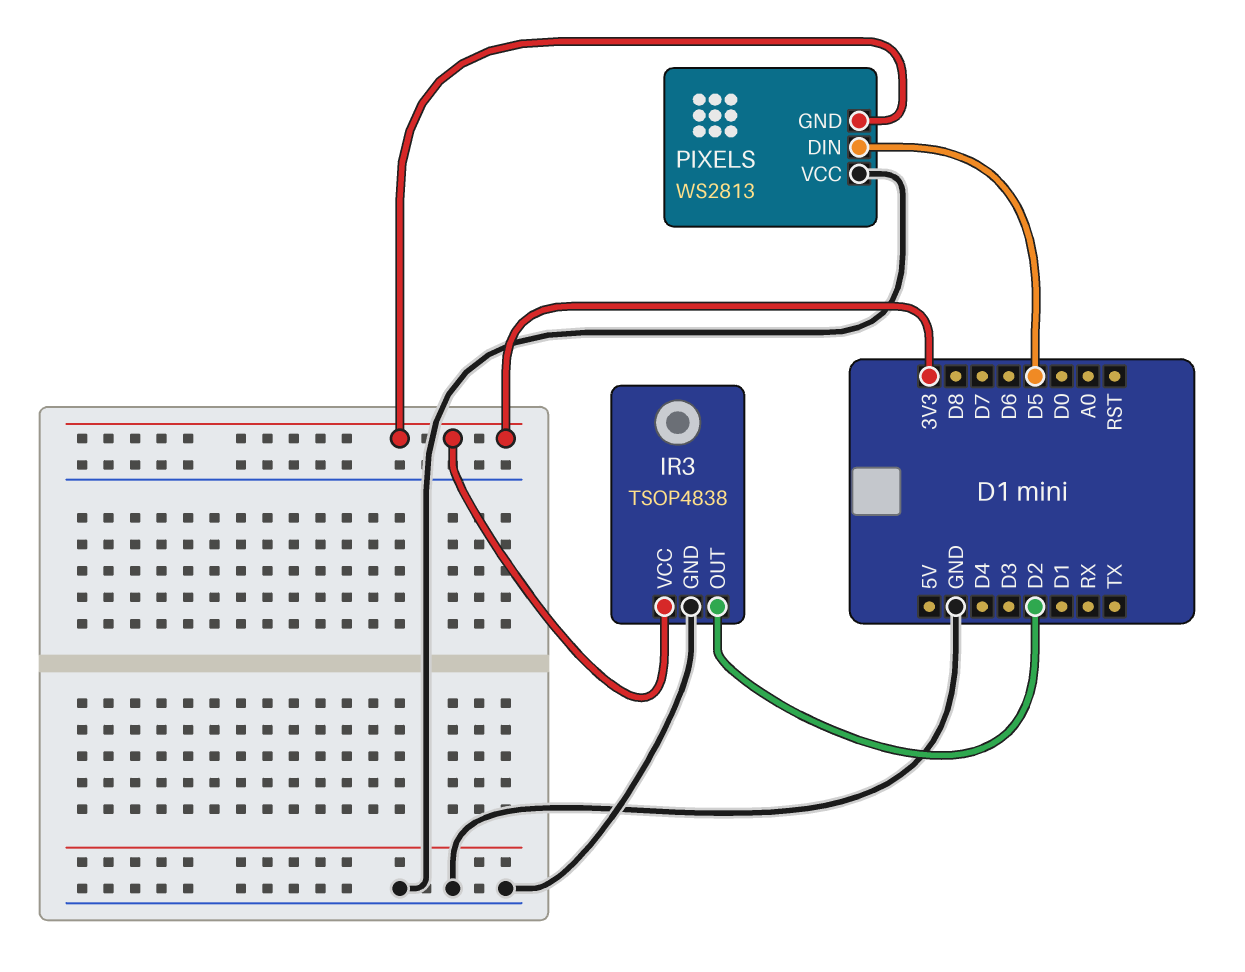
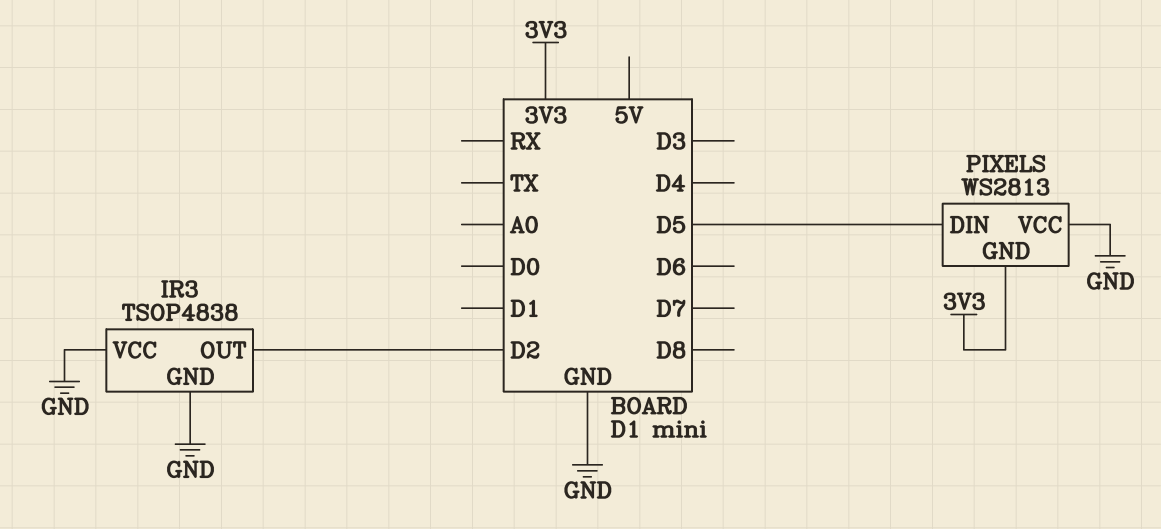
IR3 pin VCC: 3V3 -> GND

